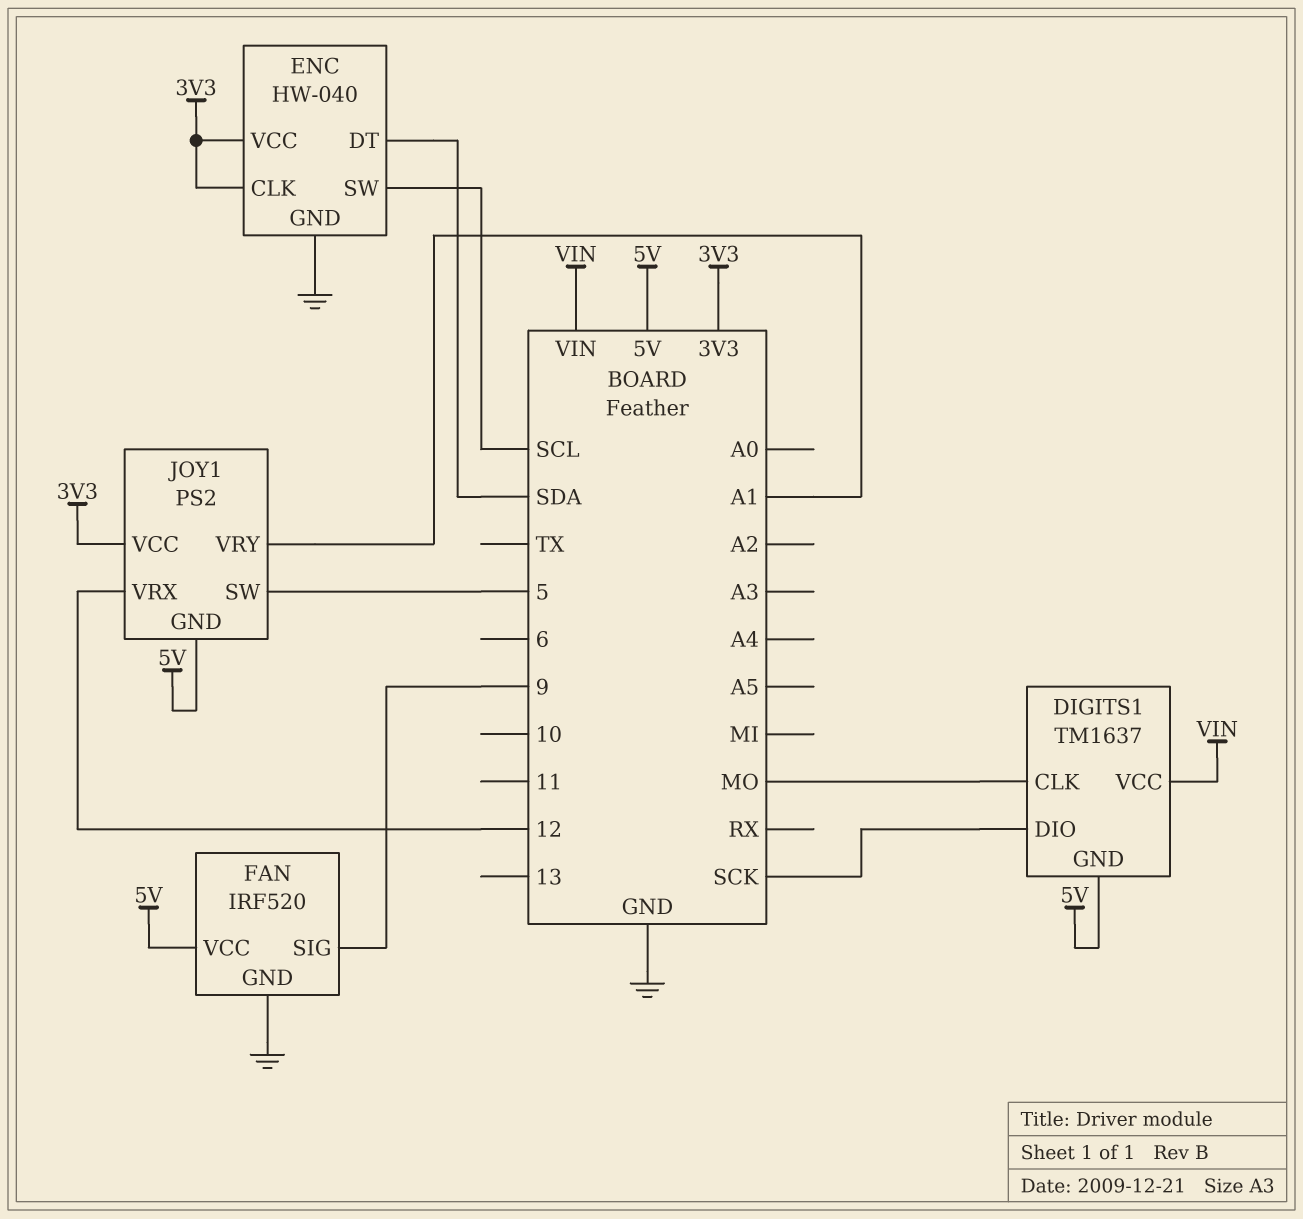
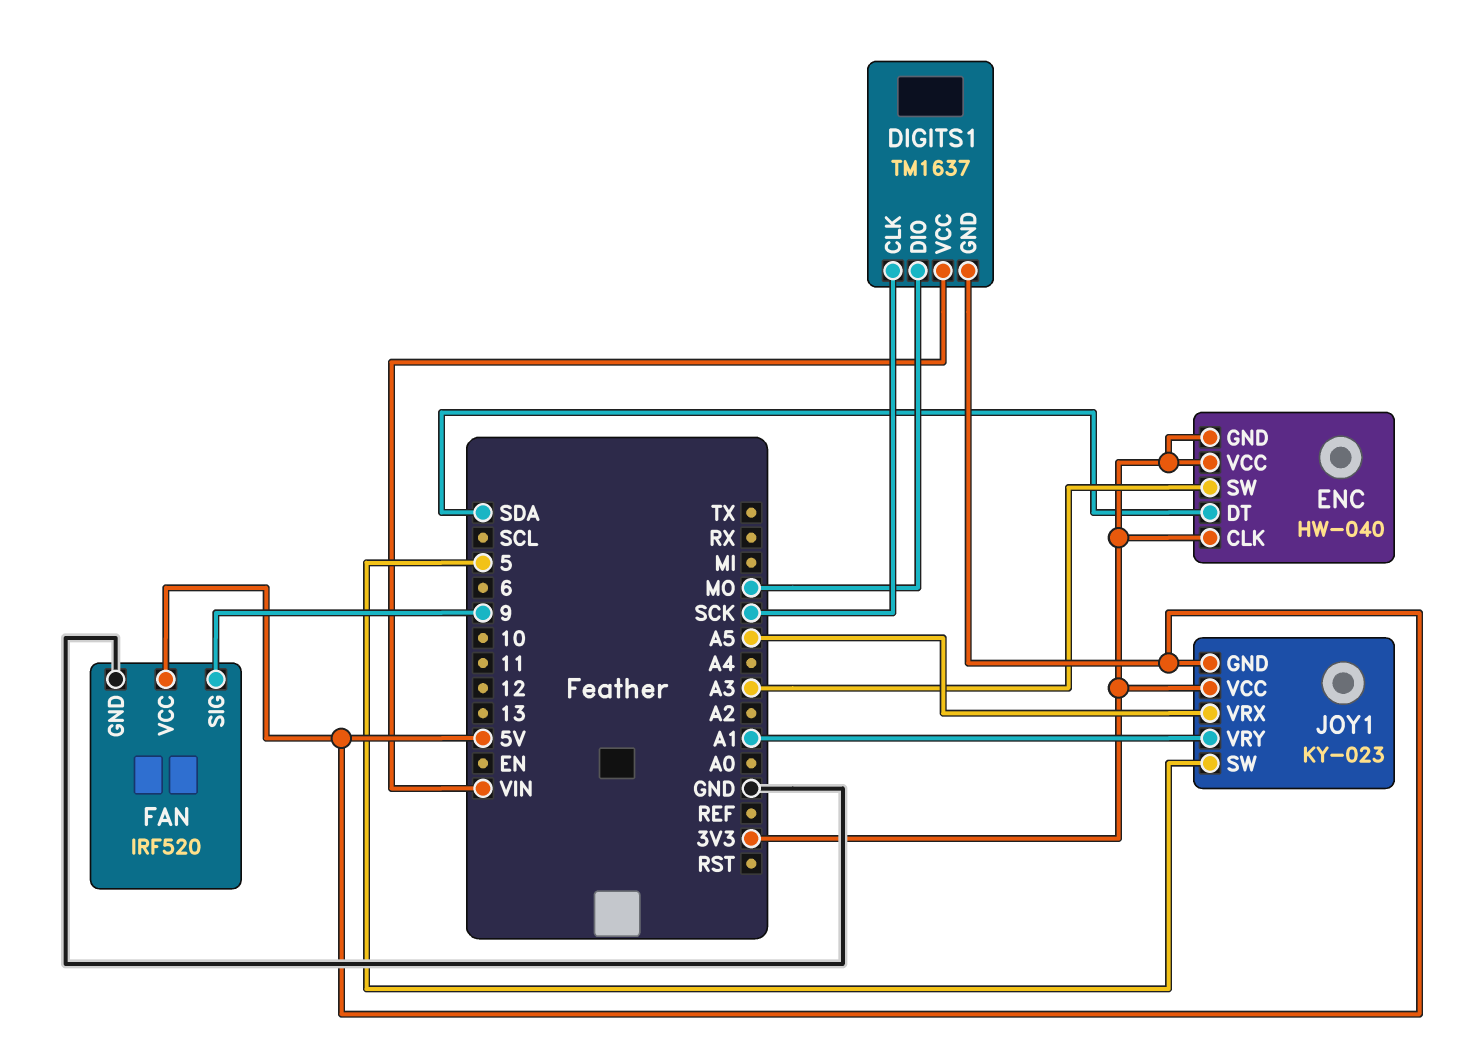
DIGITS1 pin CLK: MO -> SCK
DIGITS1 pin DIO: SCK -> MO
ENC pin GND: GND -> 3V3
ENC pin SW: SCL -> A3
JOY1: PS2 -> KY-023
JOY1 pin VRX: 12 -> A5

